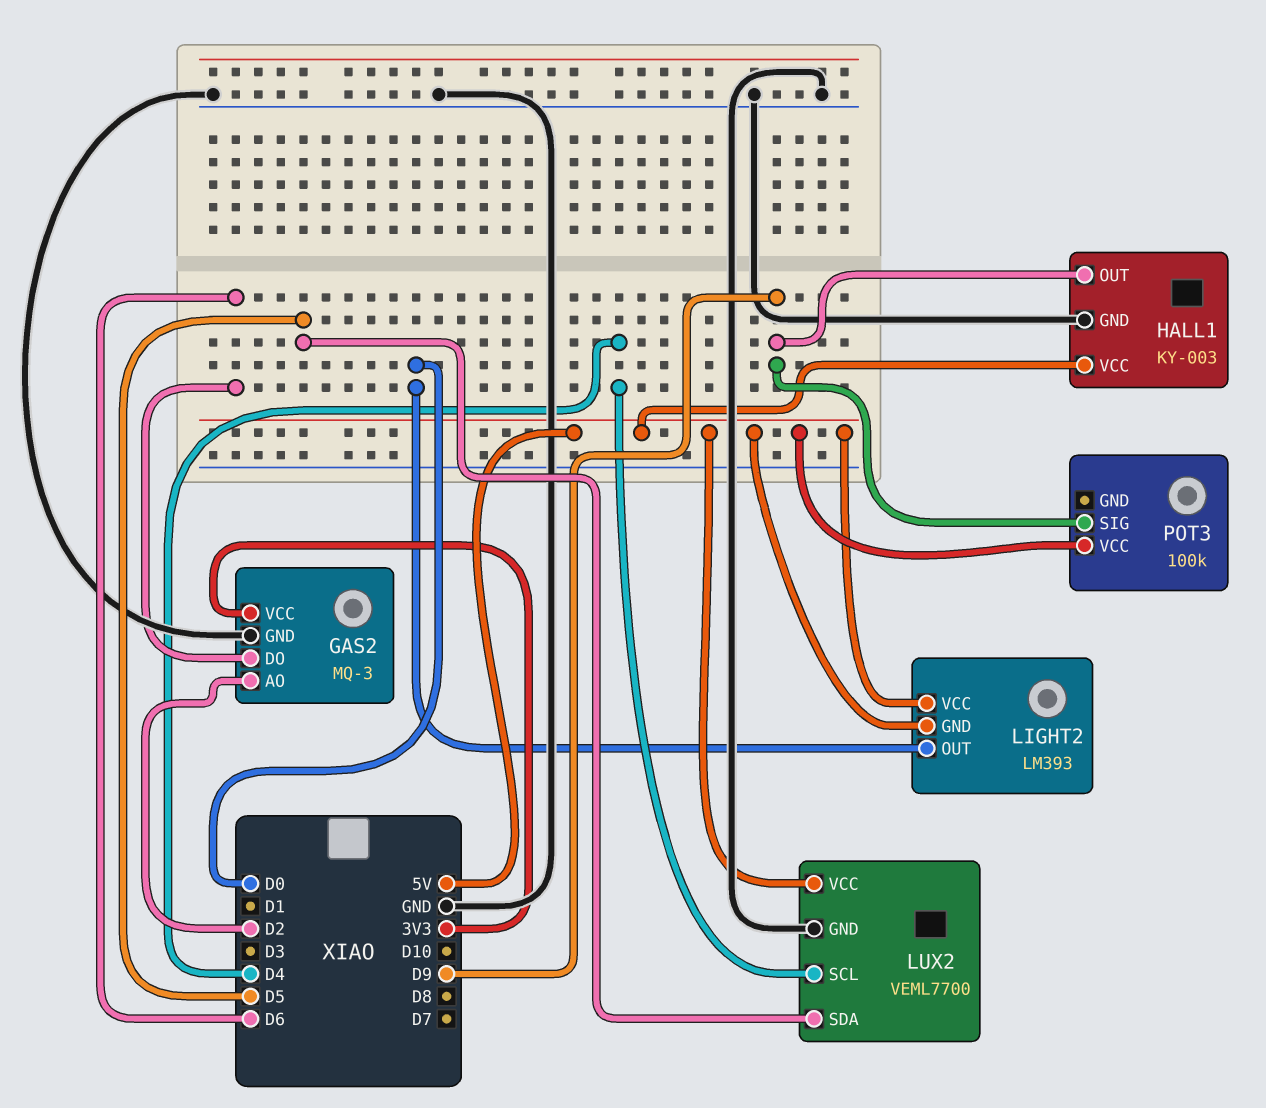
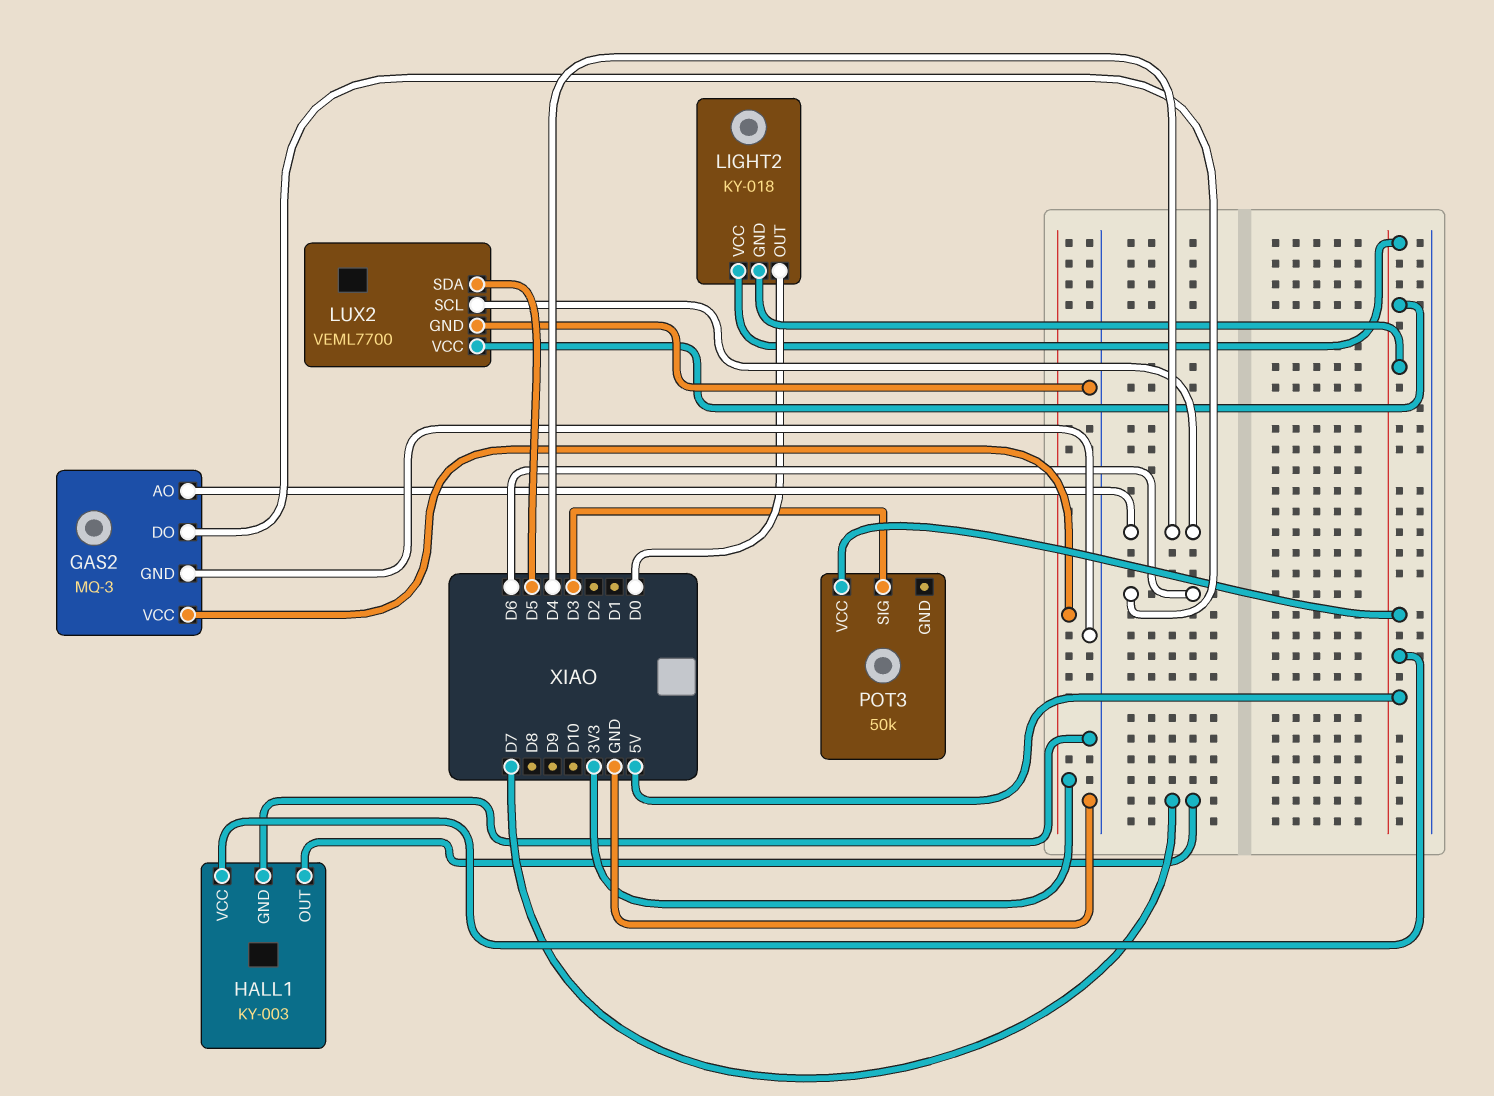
GAS2 pin AO: D2 -> D4
HALL1 pin OUT: D9 -> D7
LIGHT2: LM393 -> KY-018
POT3: 100k -> 50k
POT3 pin SIG: D9 -> D3

